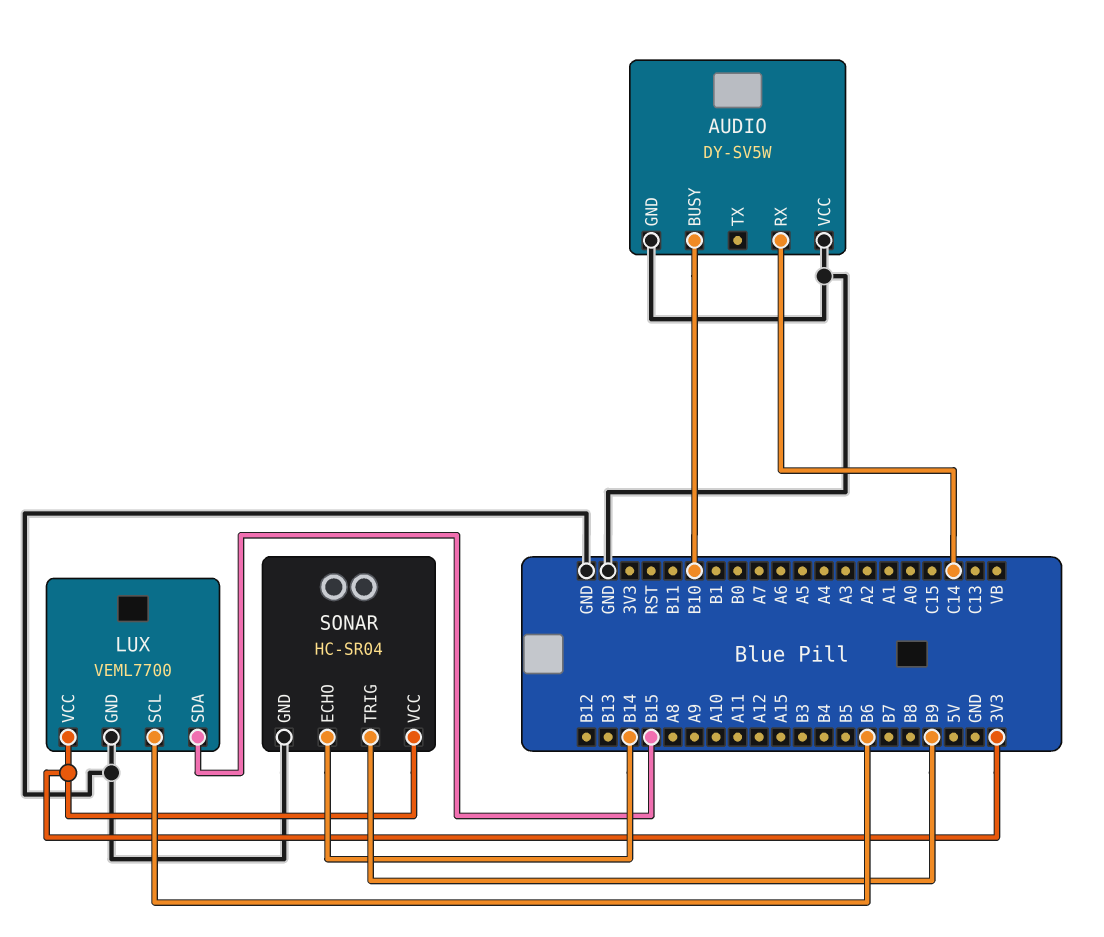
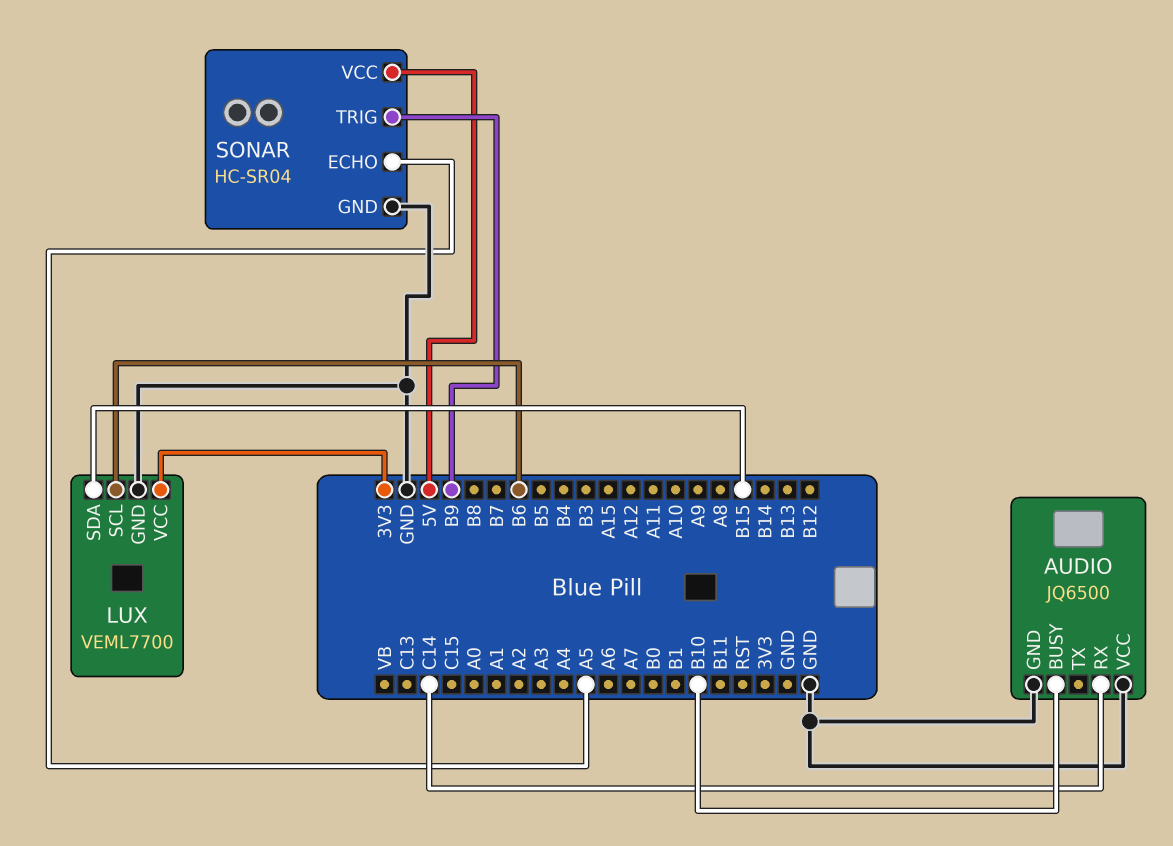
AUDIO: DY-SV5W -> JQ6500
SONAR pin ECHO: B14 -> A5
SONAR pin VCC: 3V3 -> 5V

